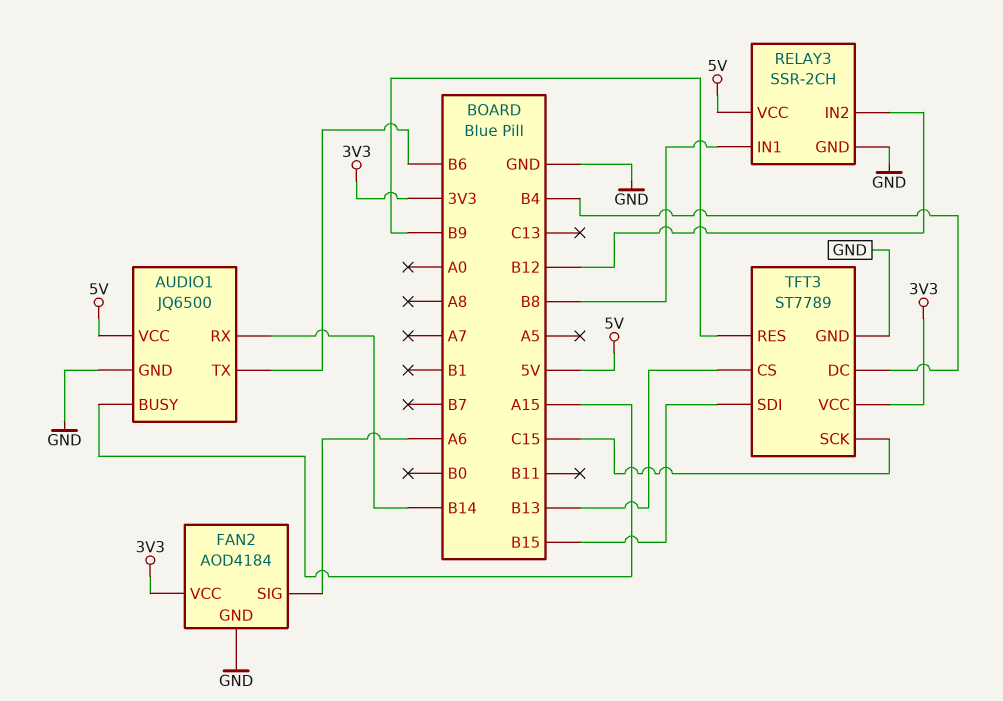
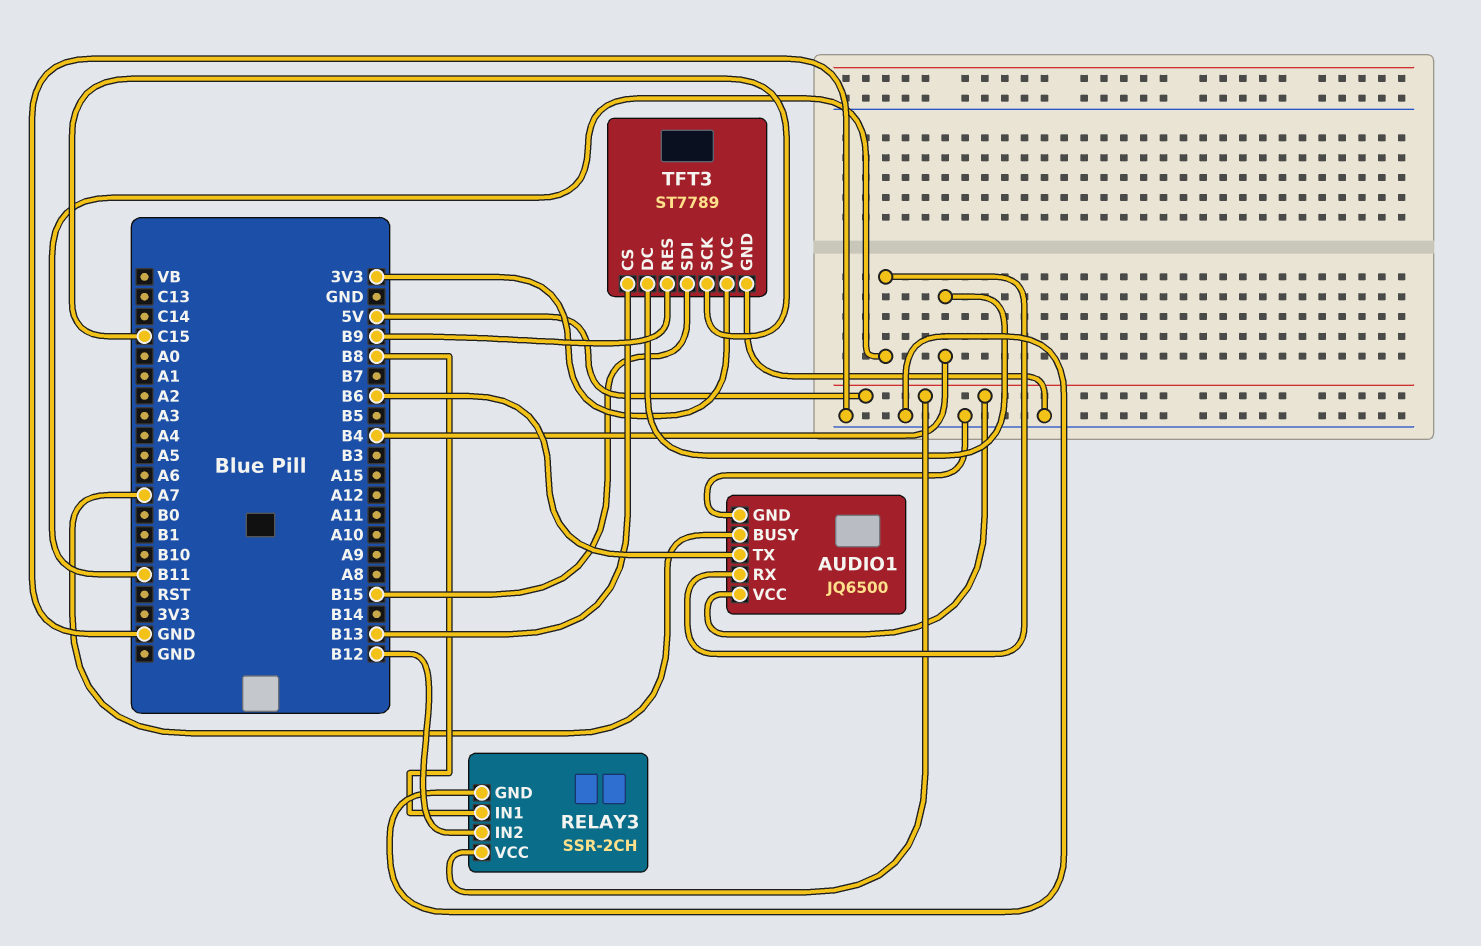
AUDIO1 pin BUSY: A15 -> A7
AUDIO1 pin RX: B14 -> B11
FAN2: AOD4184 -> none
FAN2 pin GND: GND -> none
FAN2 pin SIG: A6 -> none
FAN2 pin VCC: 3V3 -> none

